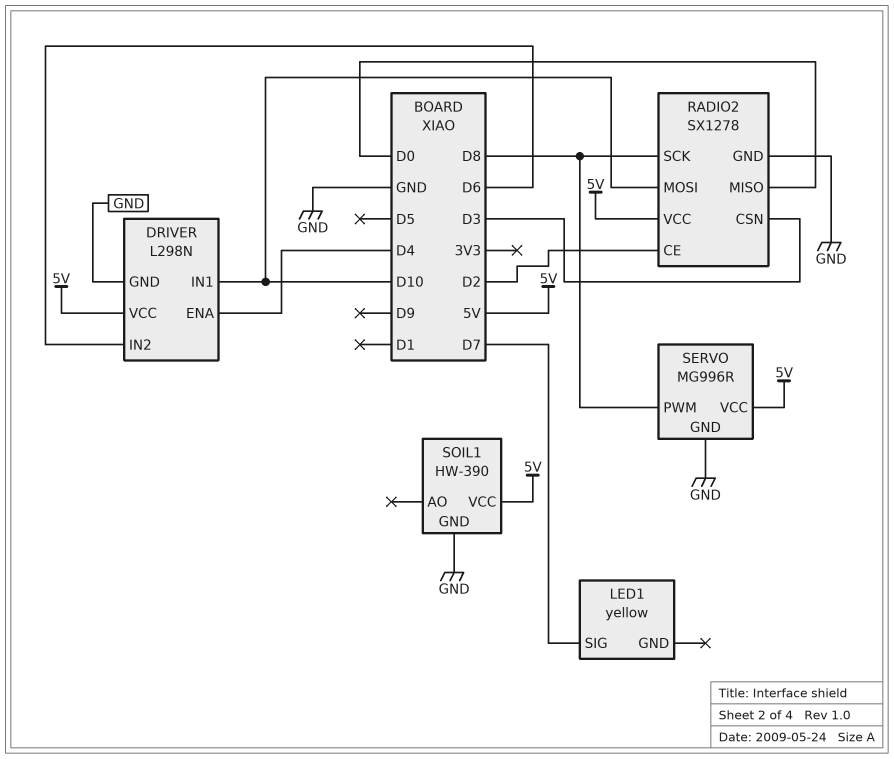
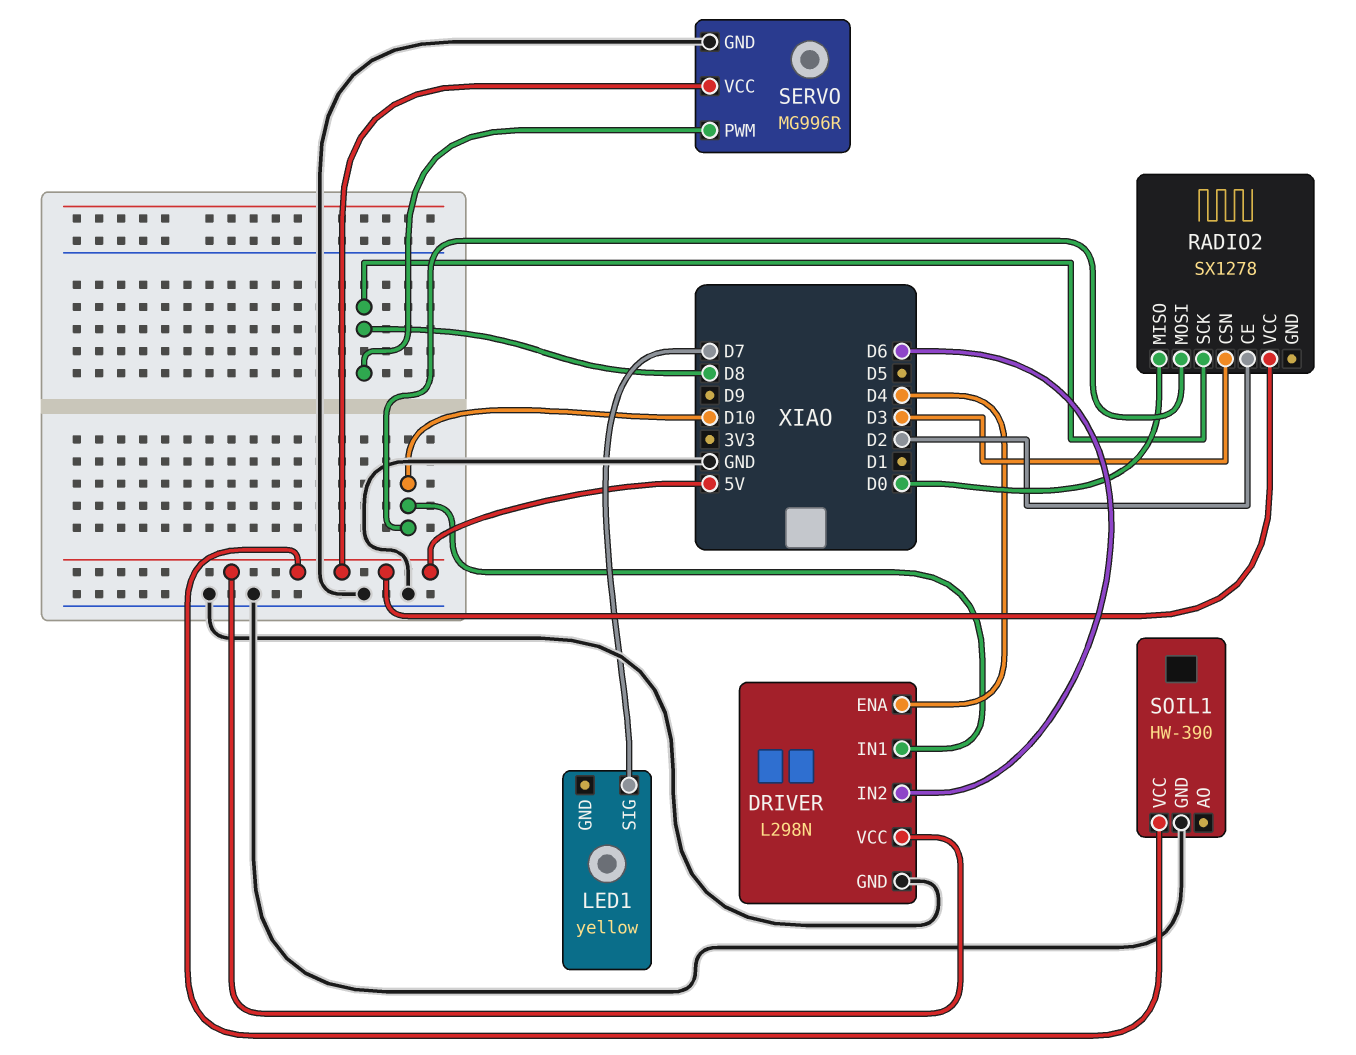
RADIO2 pin GND: GND -> none

